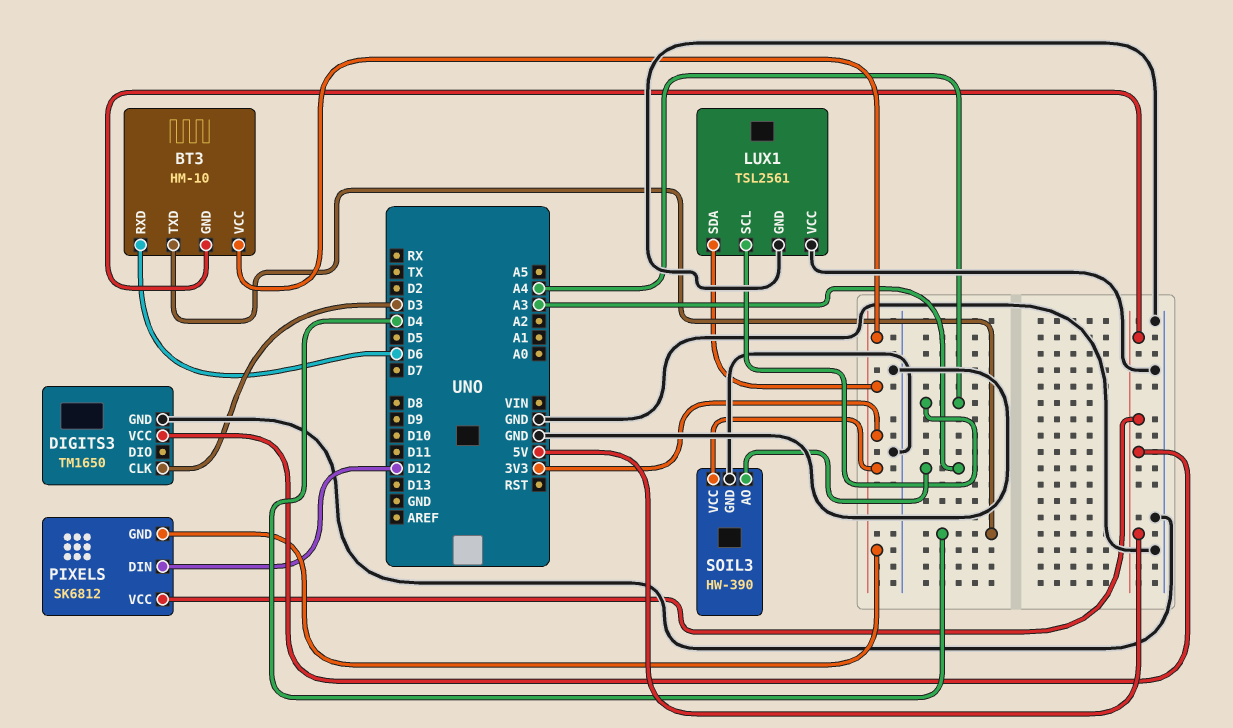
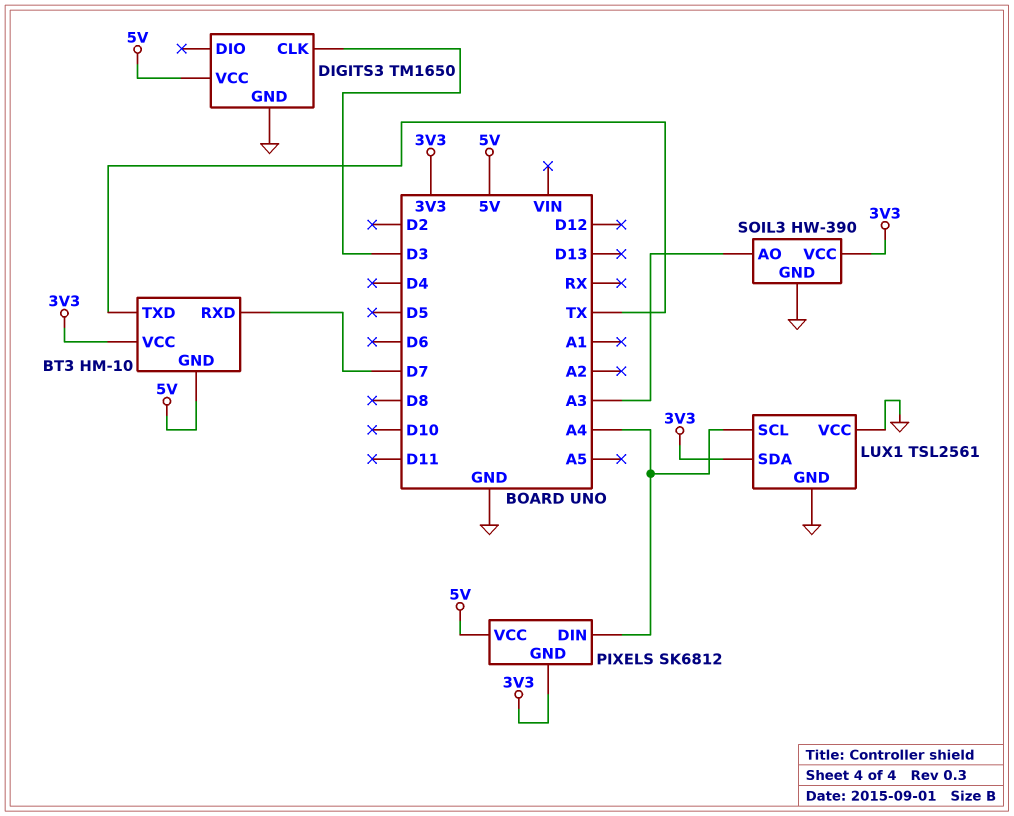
BT3 pin RXD: D6 -> D7
BT3 pin TXD: D4 -> TX
PIXELS pin DIN: D12 -> A4

